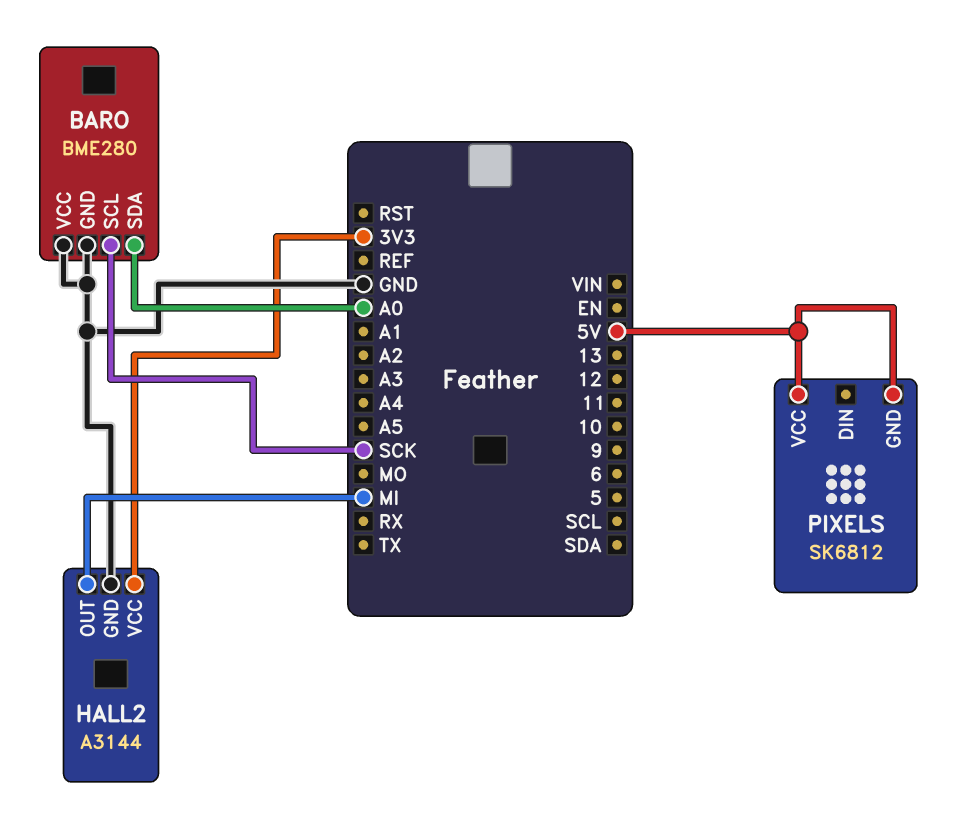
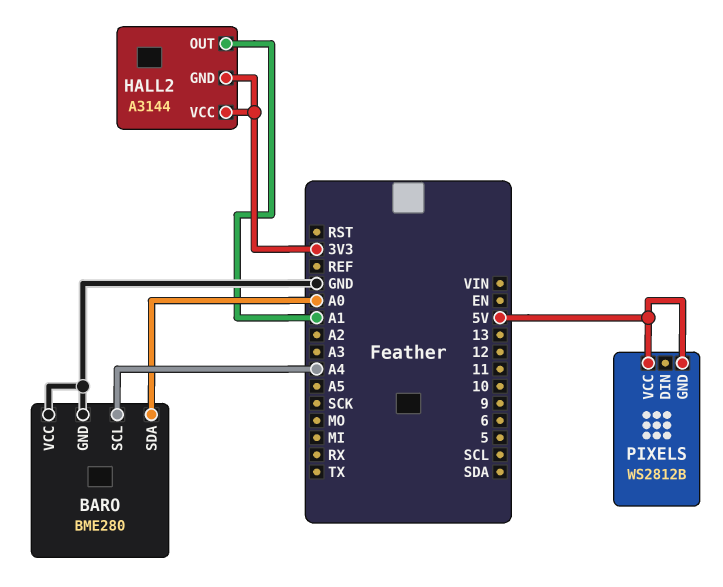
BARO pin SCL: SCK -> A4
HALL2 pin GND: GND -> 3V3
HALL2 pin OUT: MI -> A1
PIXELS: SK6812 -> WS2812B

